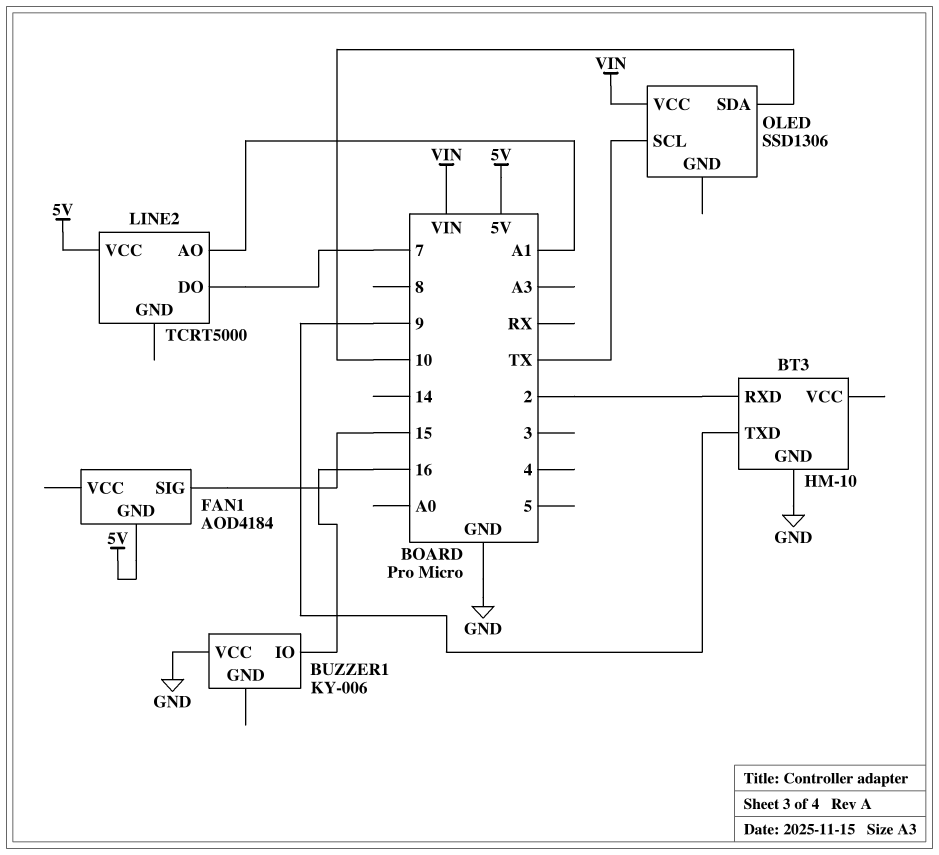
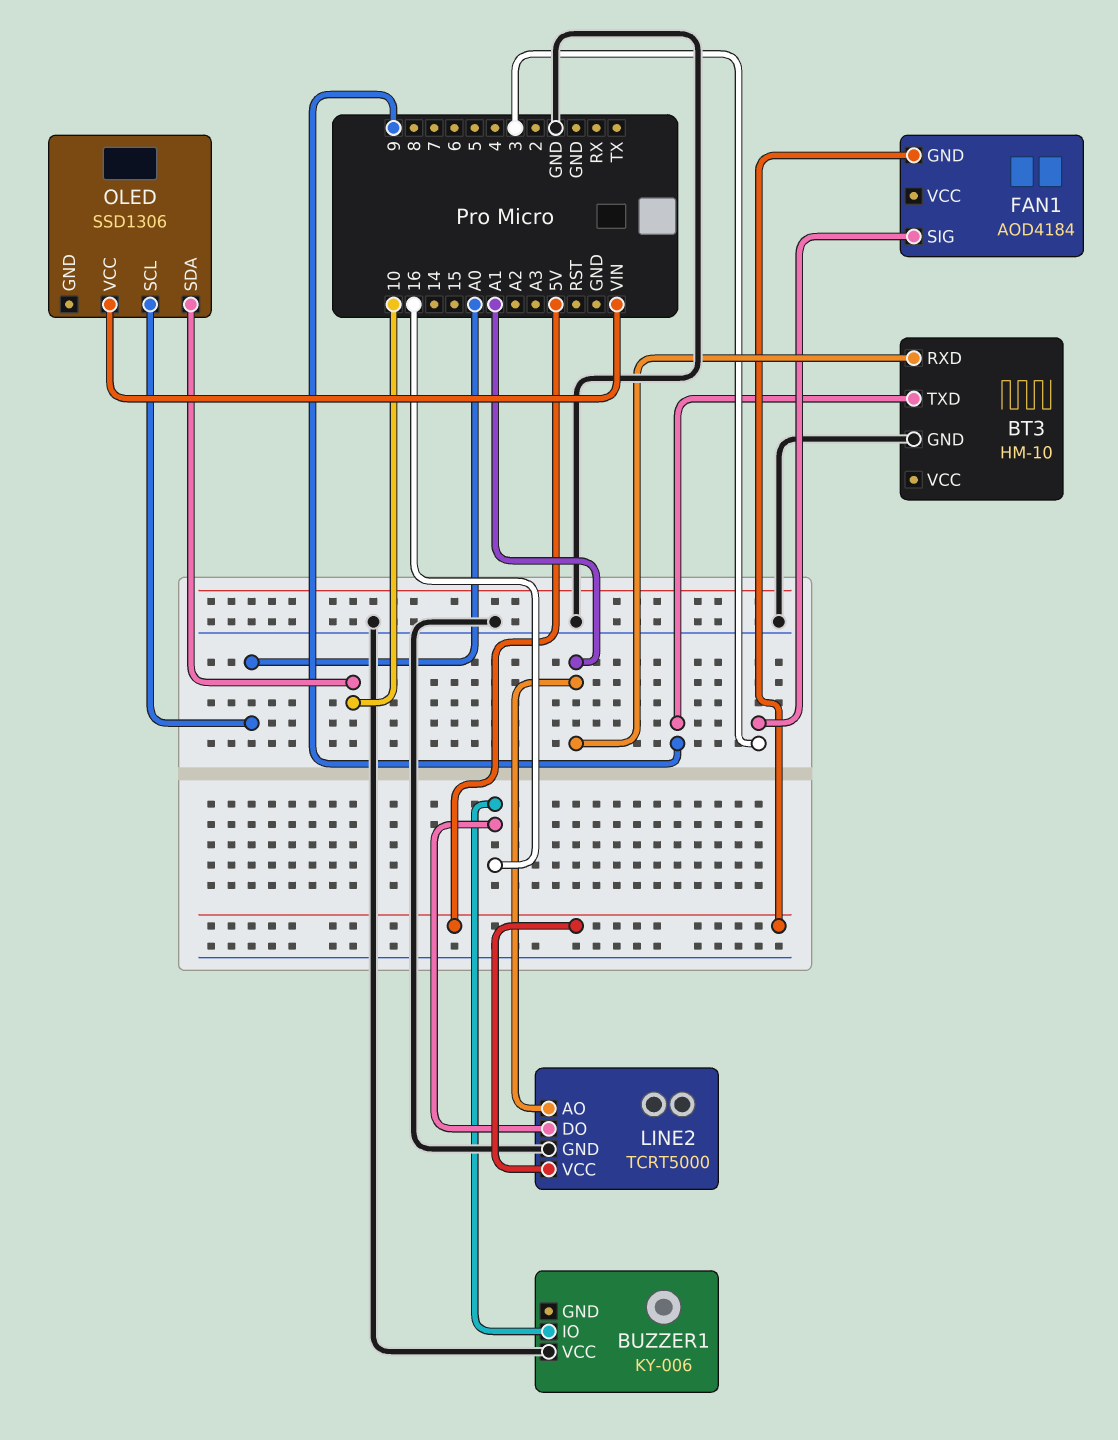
BT3 pin RXD: 2 -> A1
FAN1 pin SIG: 15 -> 3
LINE2 pin DO: 7 -> 16
LINE2 pin GND: none -> GND
OLED pin SCL: TX -> A0

